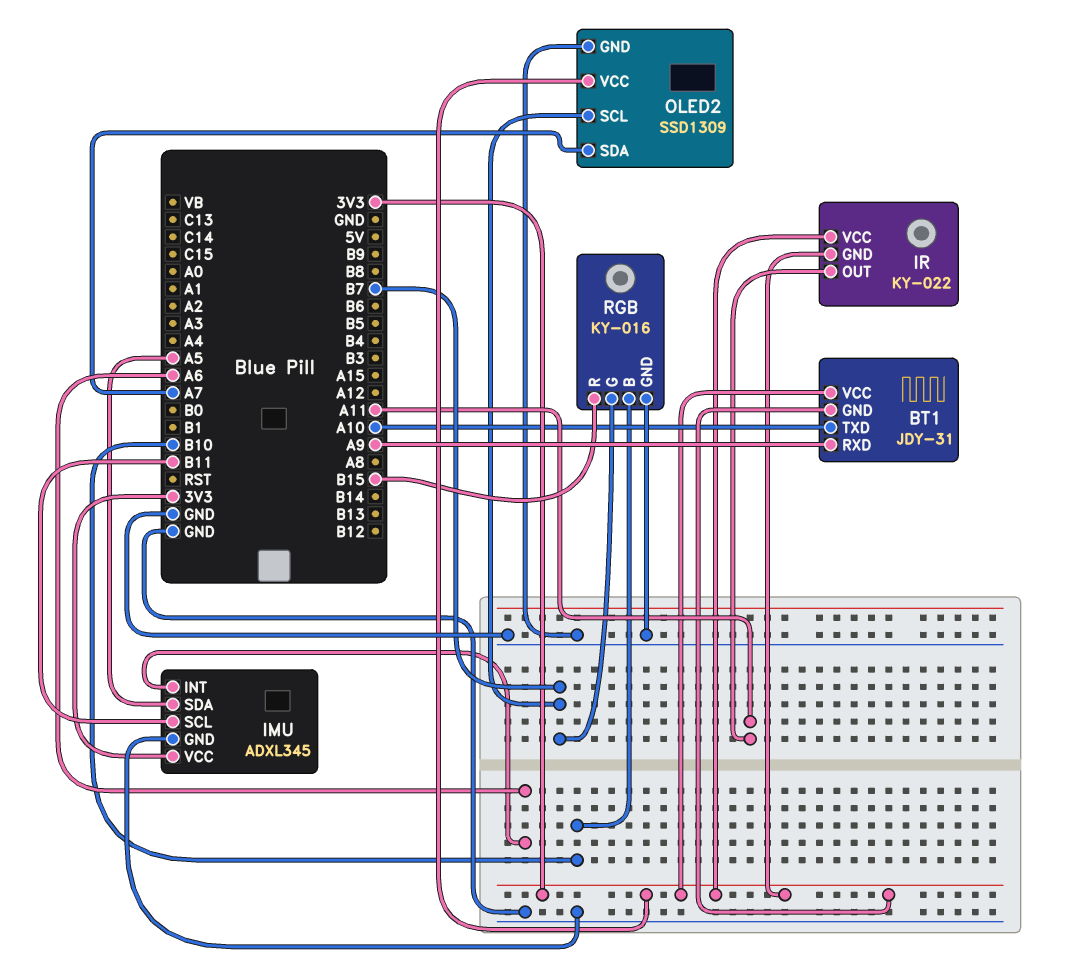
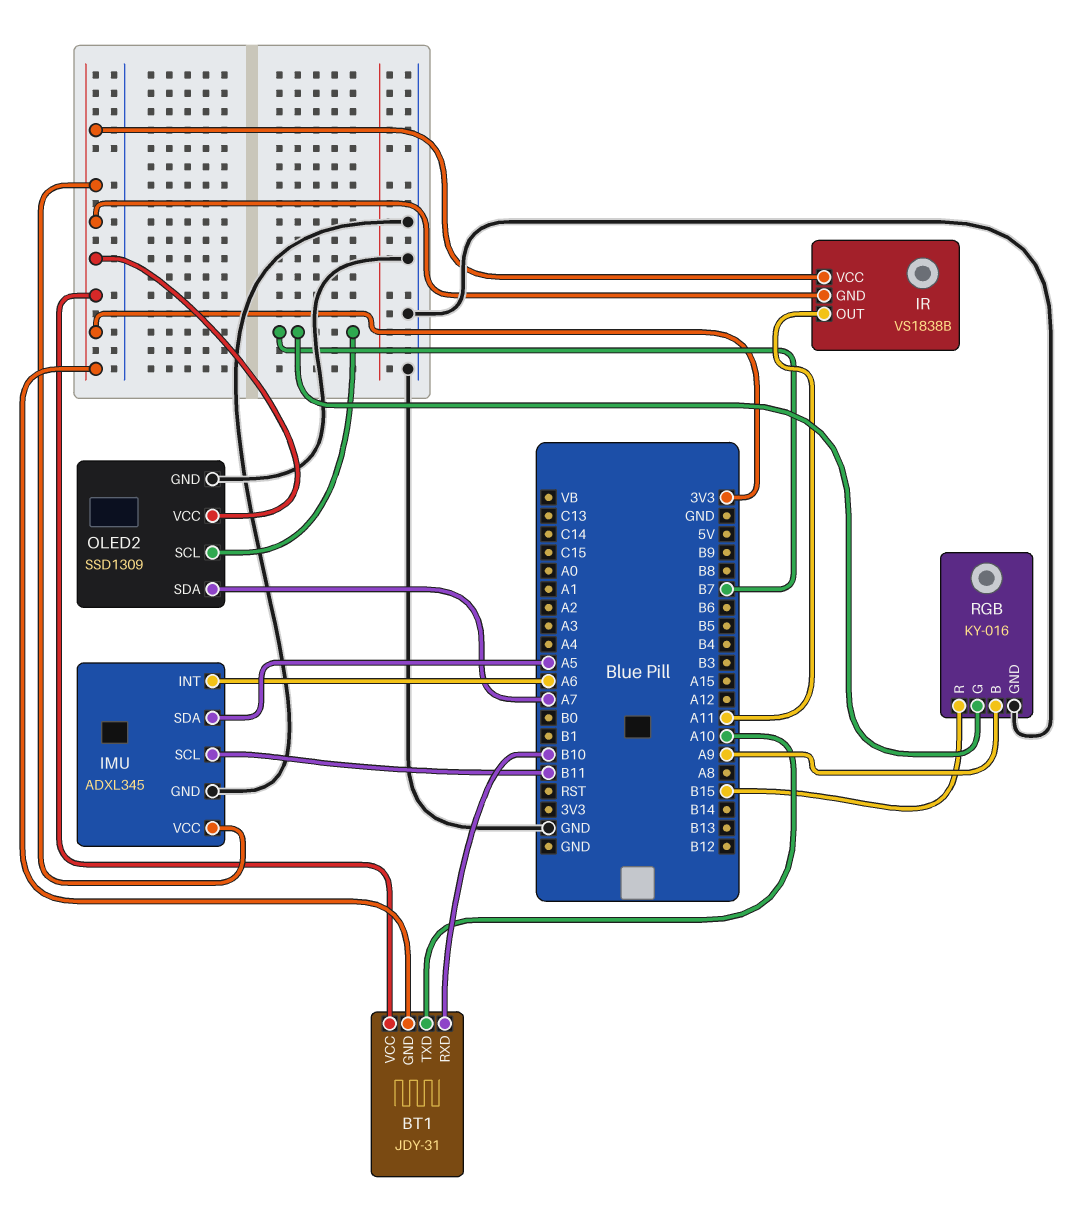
BT1 pin RXD: A9 -> B10
IR: KY-022 -> VS1838B
RGB pin B: B10 -> A9

